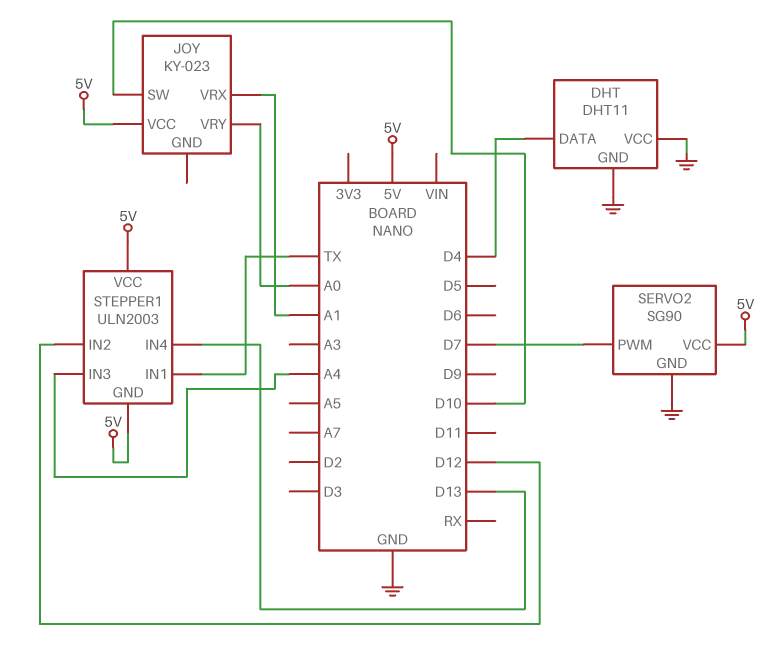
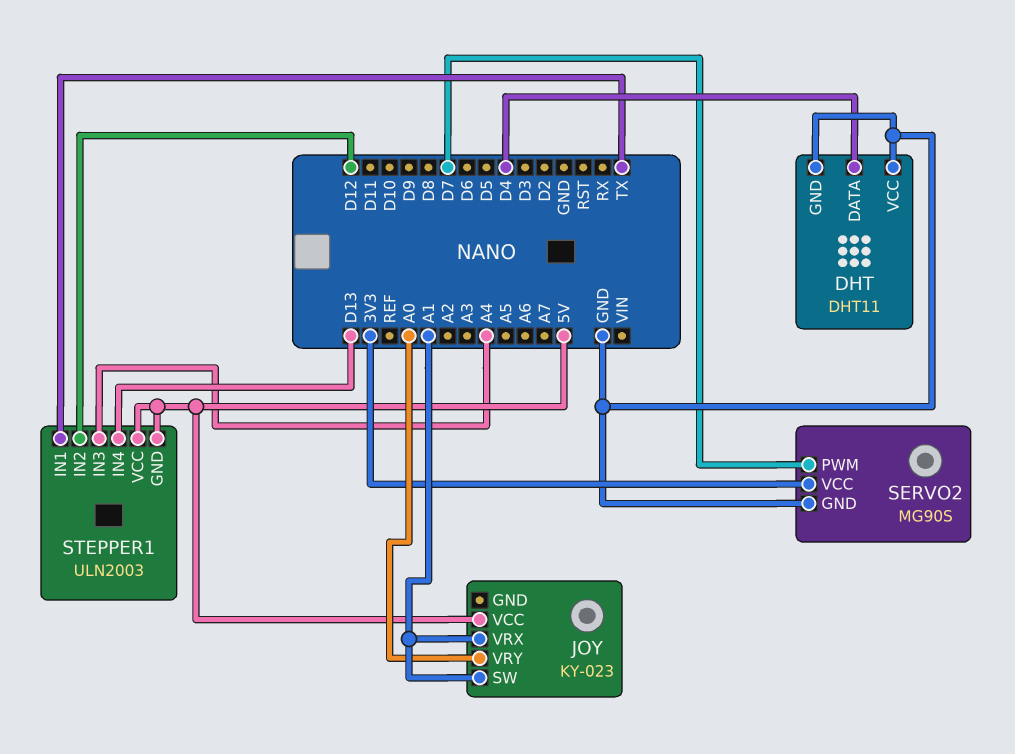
JOY pin SW: D10 -> A1
SERVO2: SG90 -> MG90S
SERVO2 pin VCC: 5V -> 3V3

